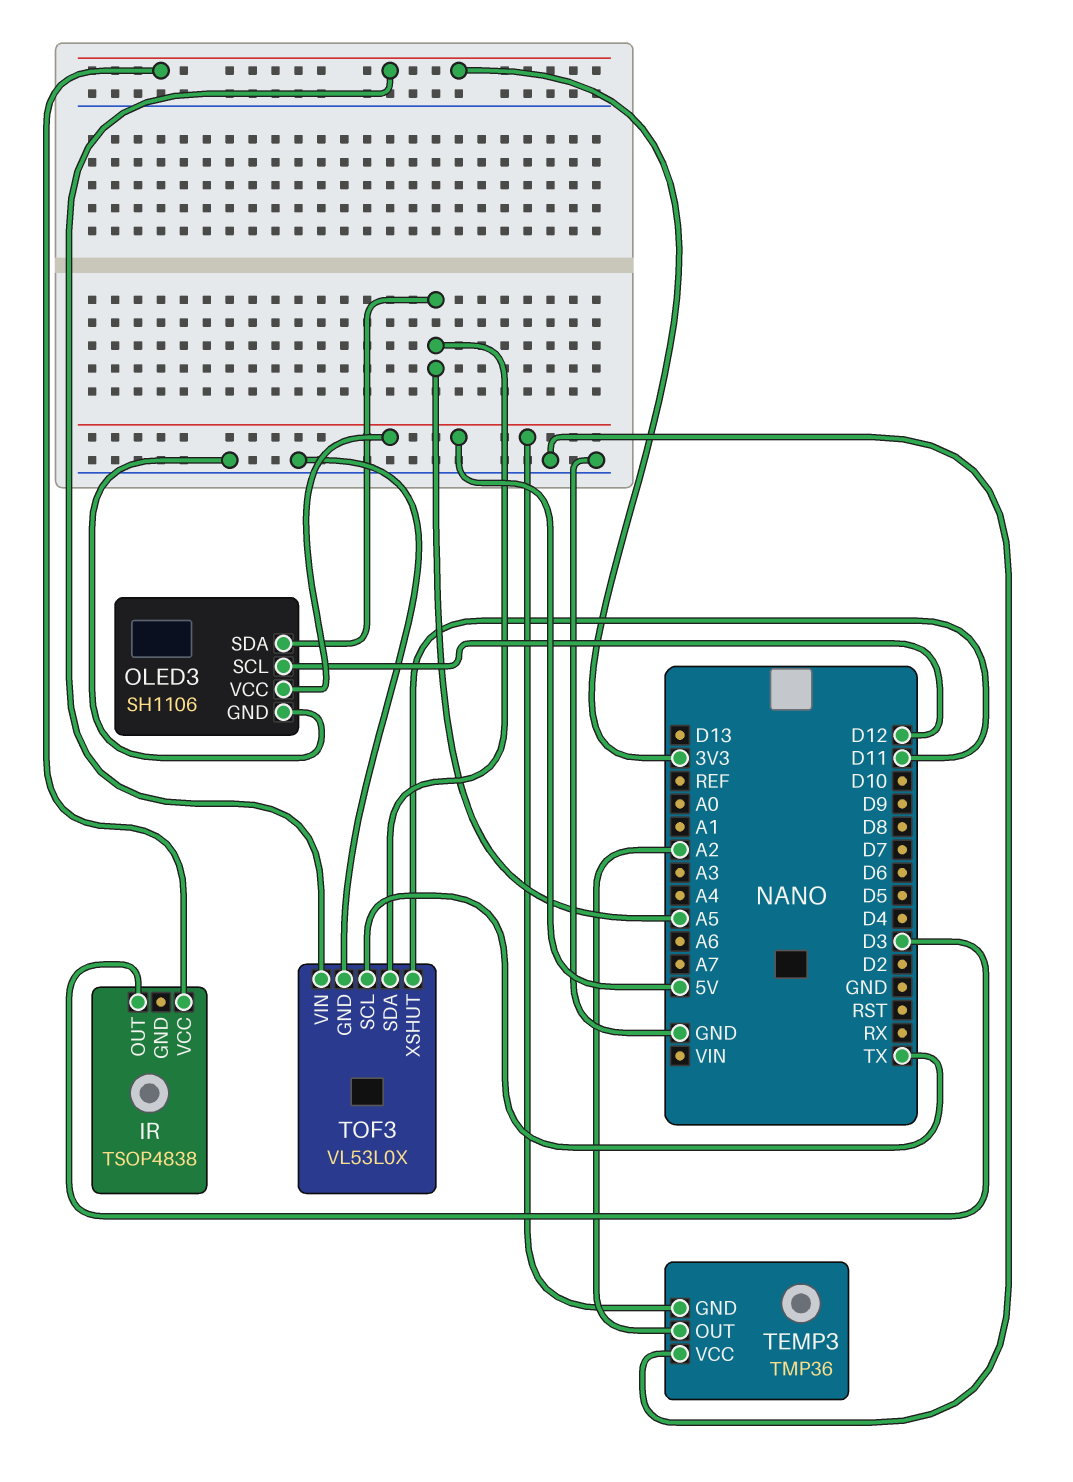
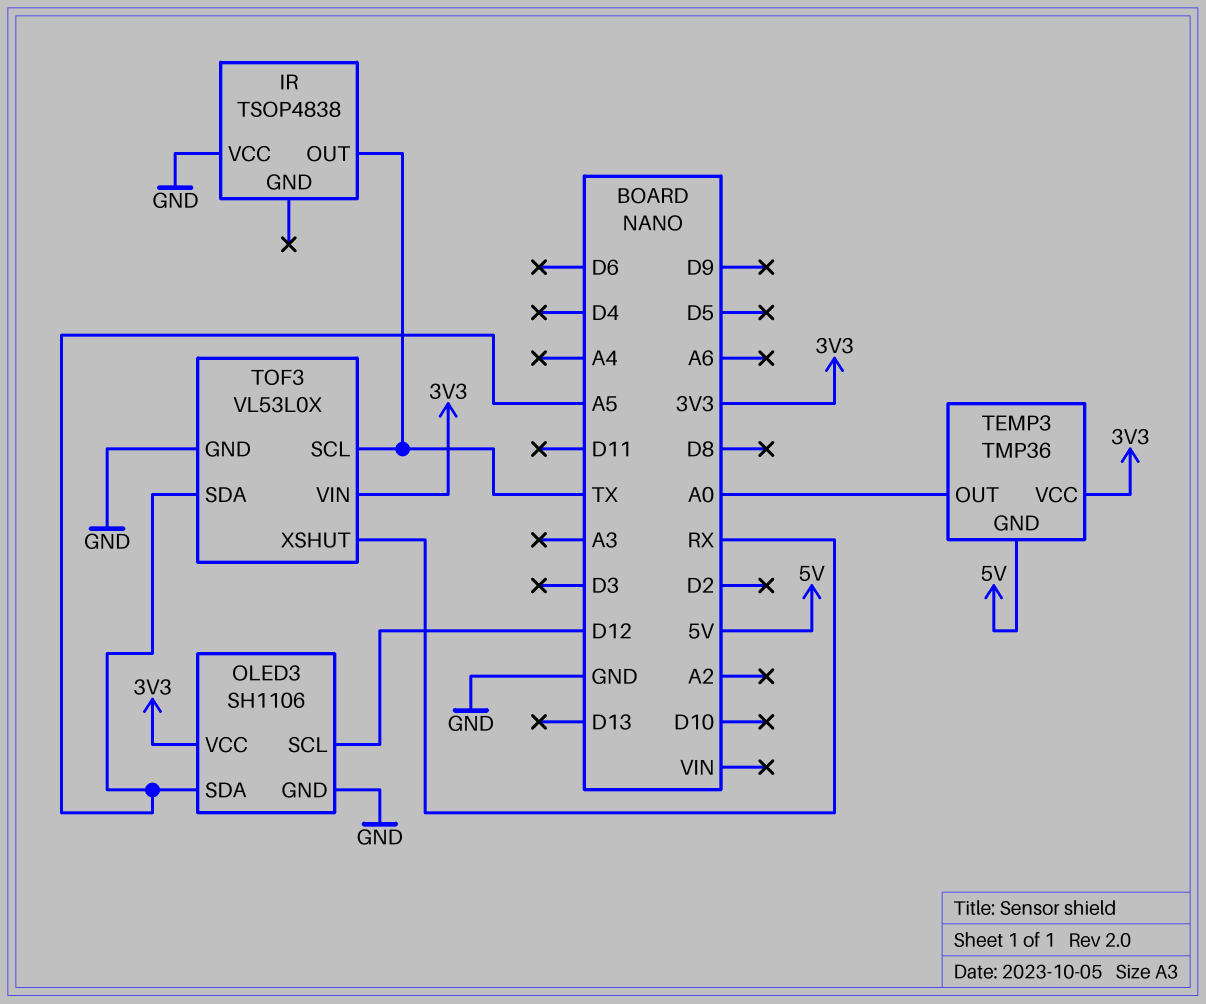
IR pin OUT: D3 -> TX
IR pin VCC: 3V3 -> GND
OLED3 pin VCC: 5V -> 3V3
TEMP3 pin OUT: A2 -> A0
TEMP3 pin VCC: GND -> 3V3
TOF3 pin XSHUT: D11 -> RX

